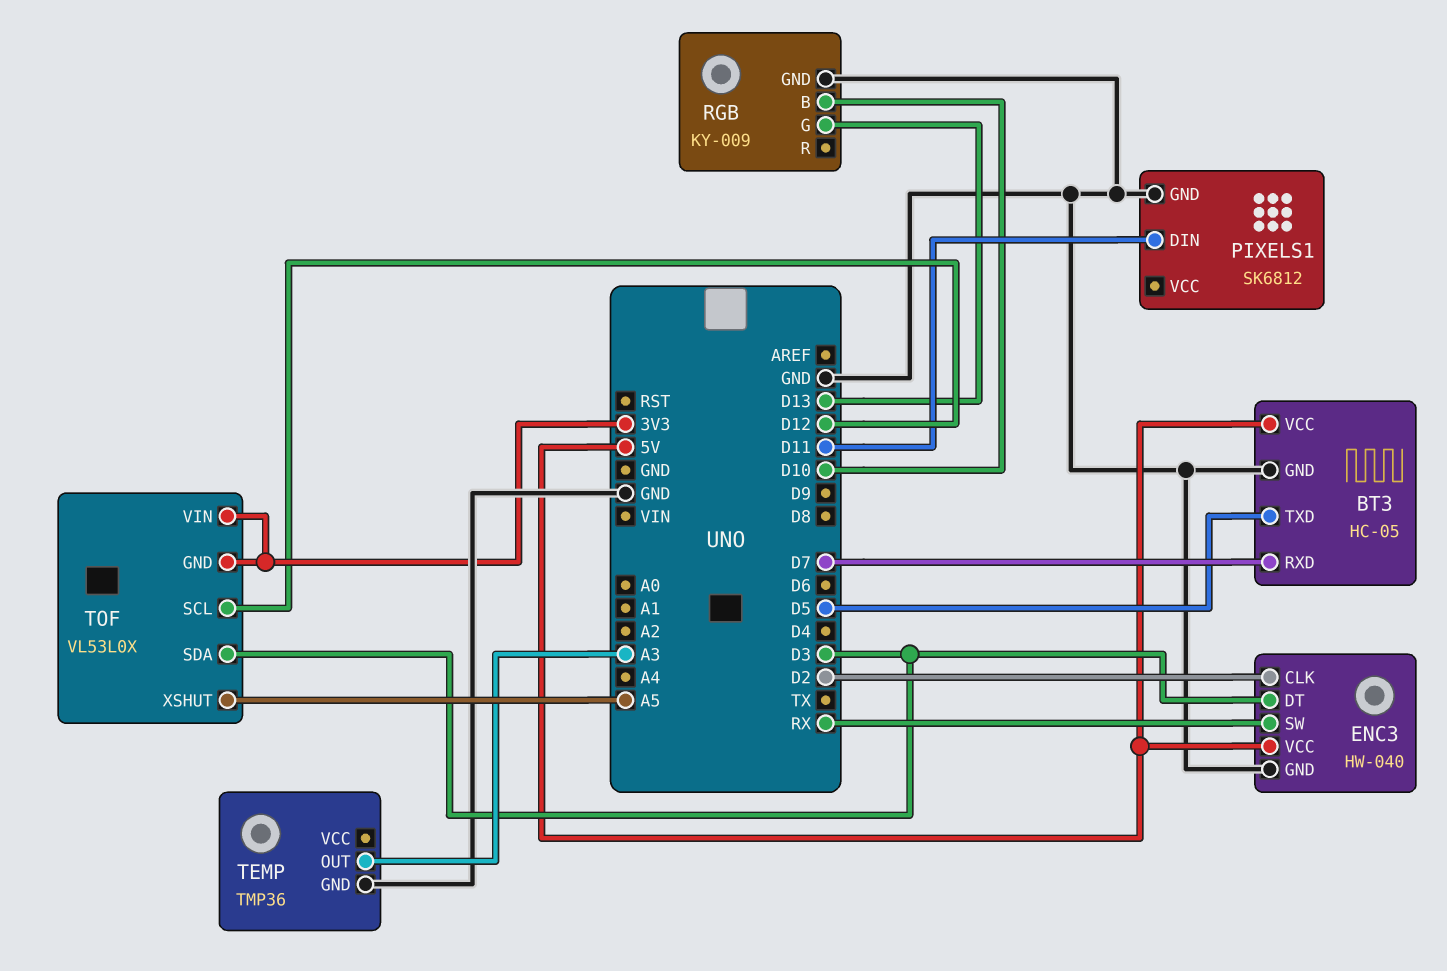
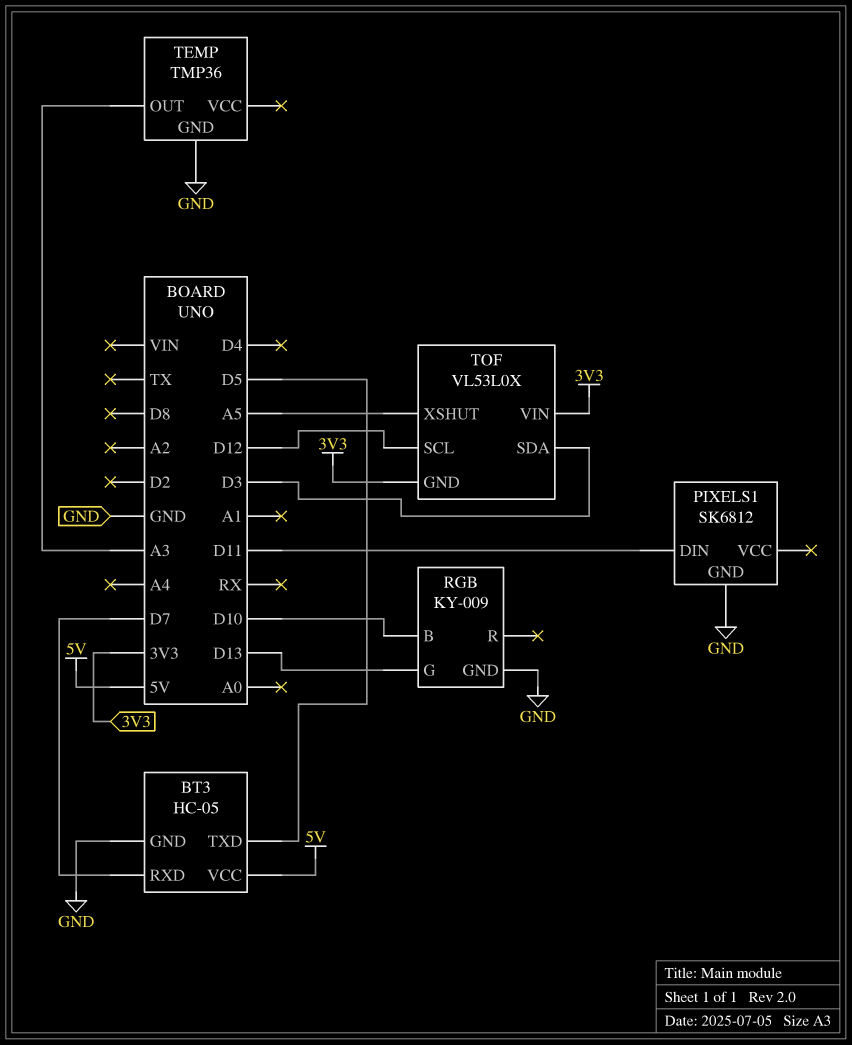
ENC3: HW-040 -> none
ENC3 pin CLK: D2 -> none
ENC3 pin DT: D3 -> none
ENC3 pin GND: GND -> none
ENC3 pin SW: RX -> none
ENC3 pin VCC: 5V -> none

